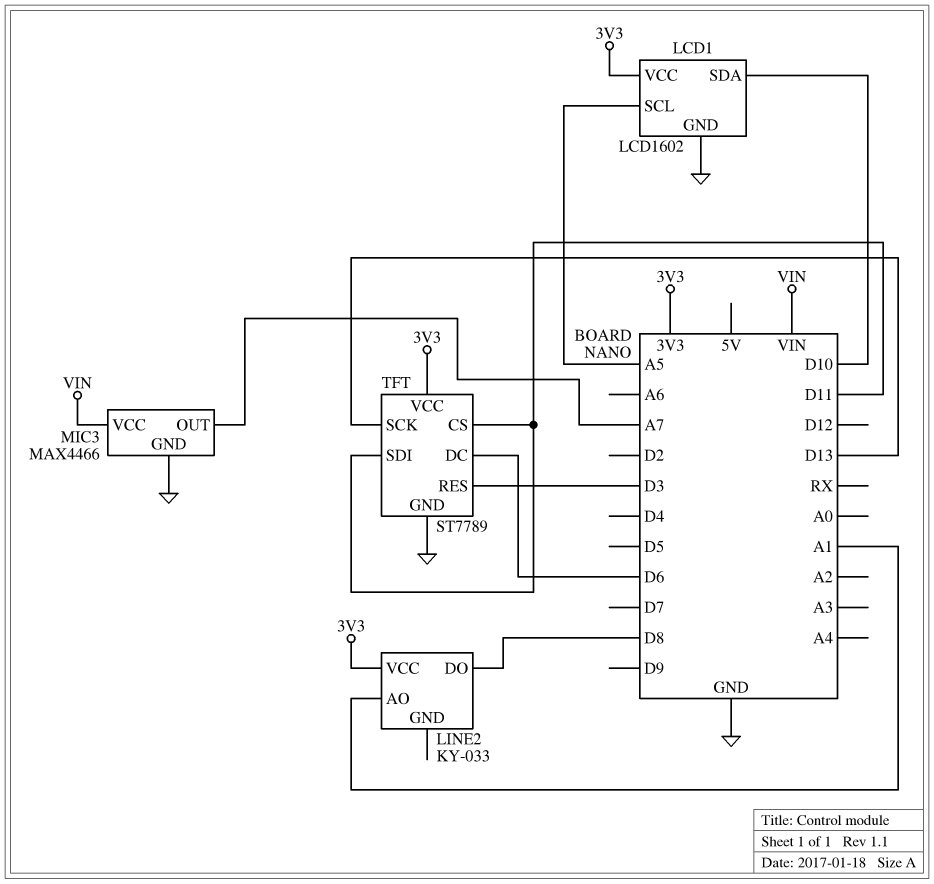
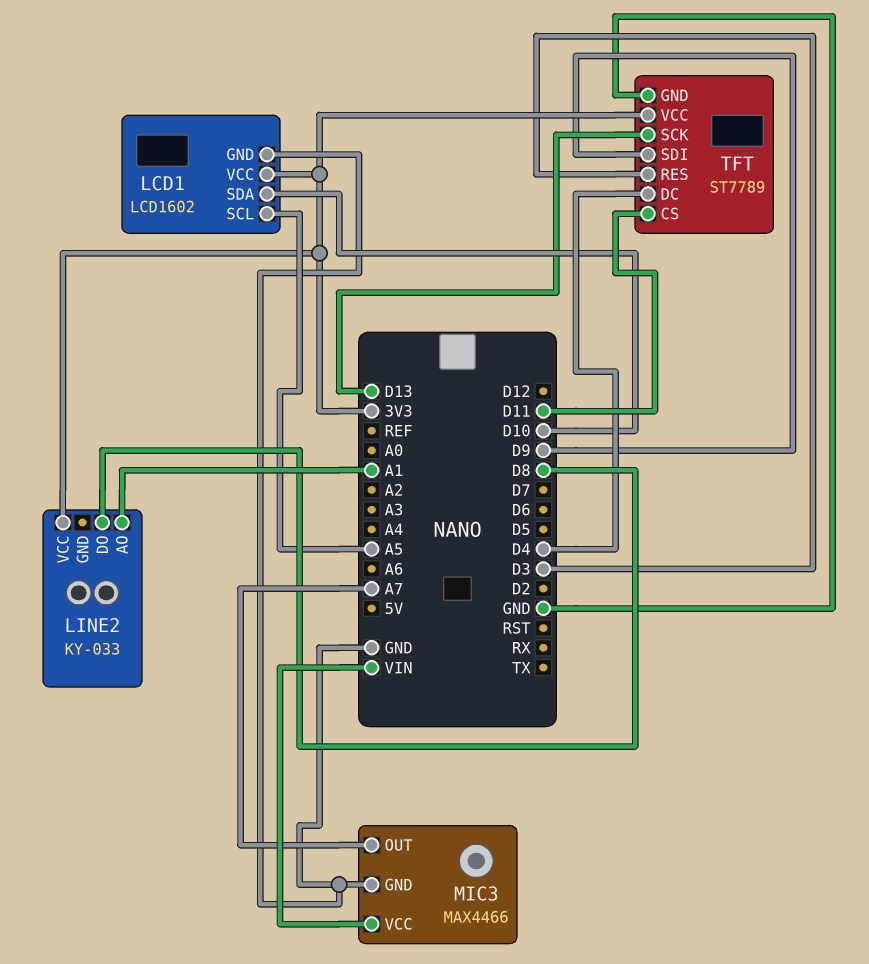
TFT pin DC: D6 -> D4
TFT pin SDI: D11 -> D9

